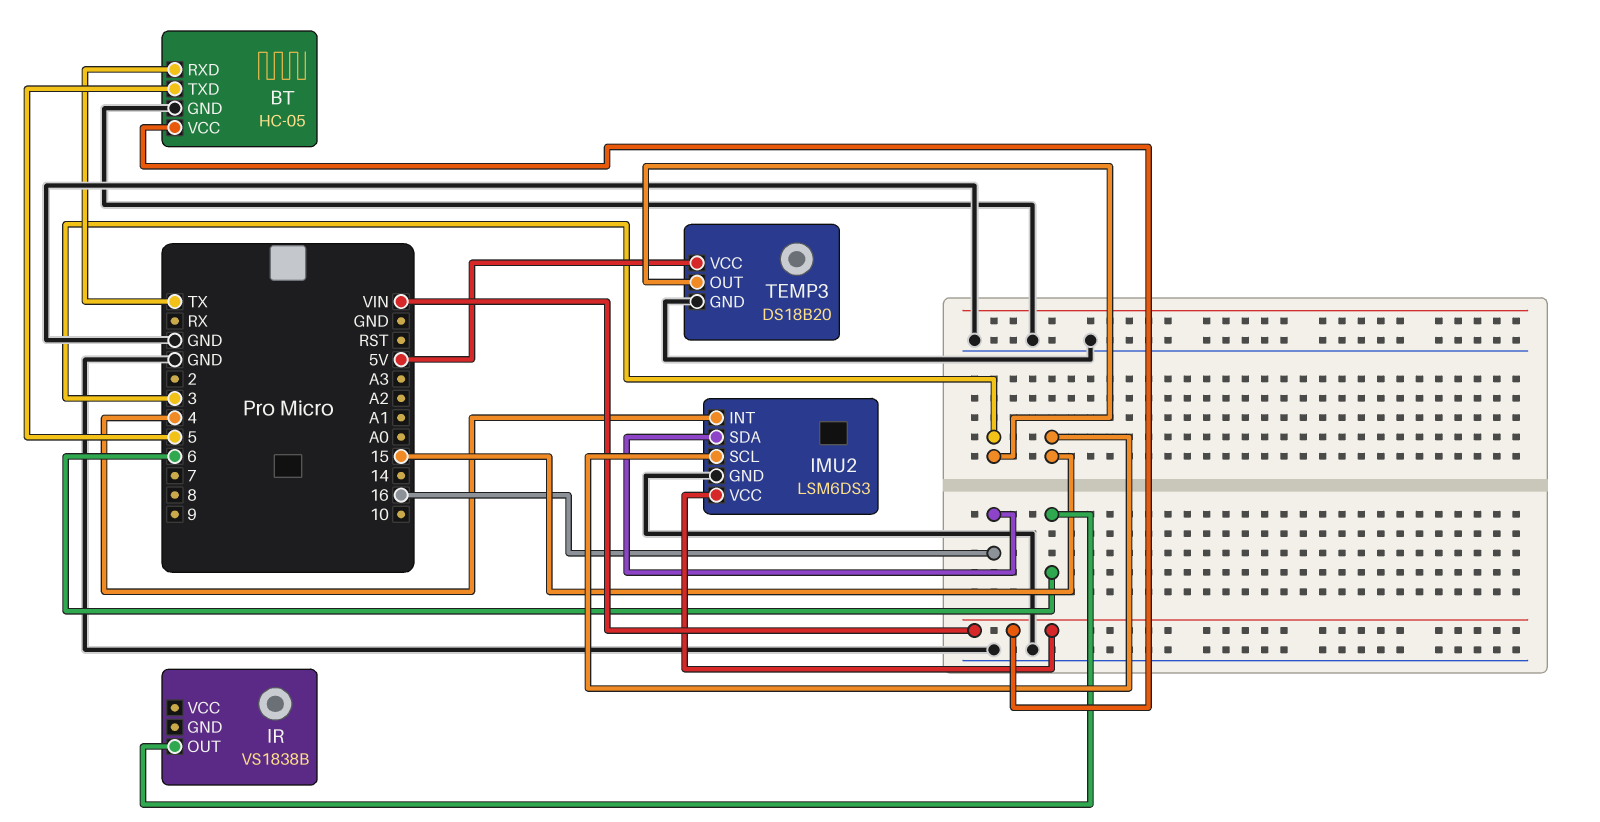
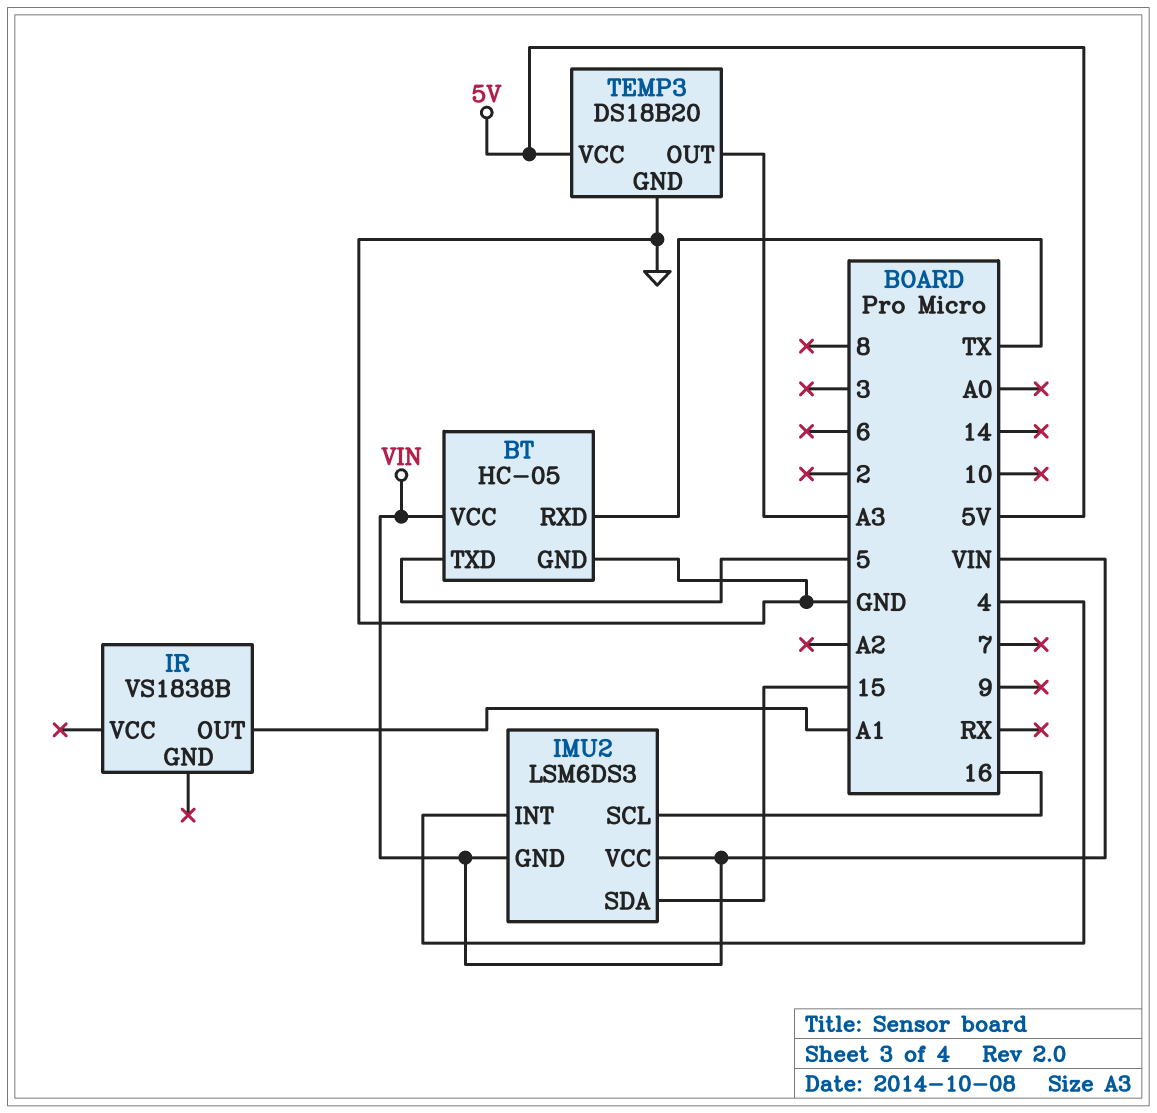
IMU2 pin GND: GND -> VIN
IMU2 pin SCL: 15 -> 16
IMU2 pin SDA: 16 -> 15
IR pin OUT: 6 -> A1
TEMP3 pin OUT: 3 -> A3

